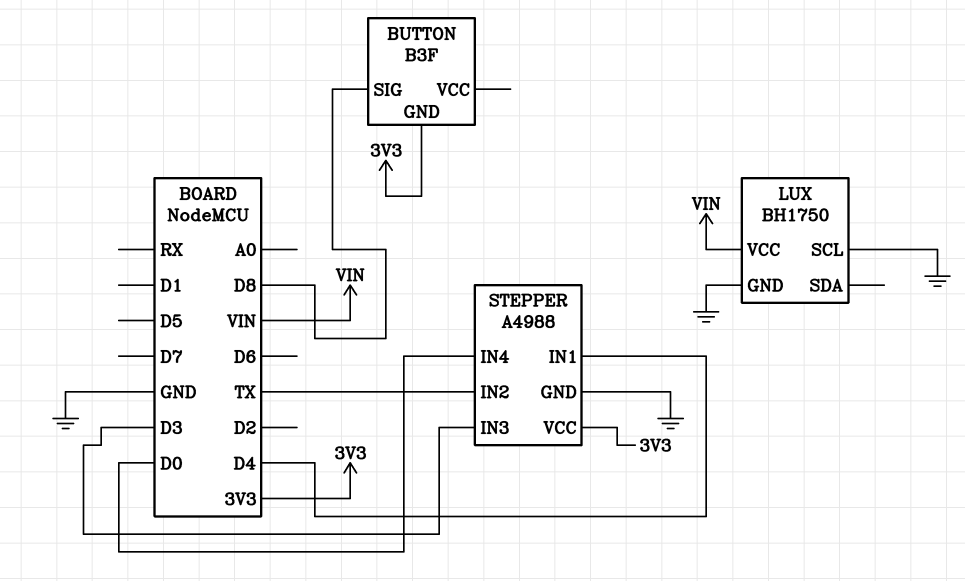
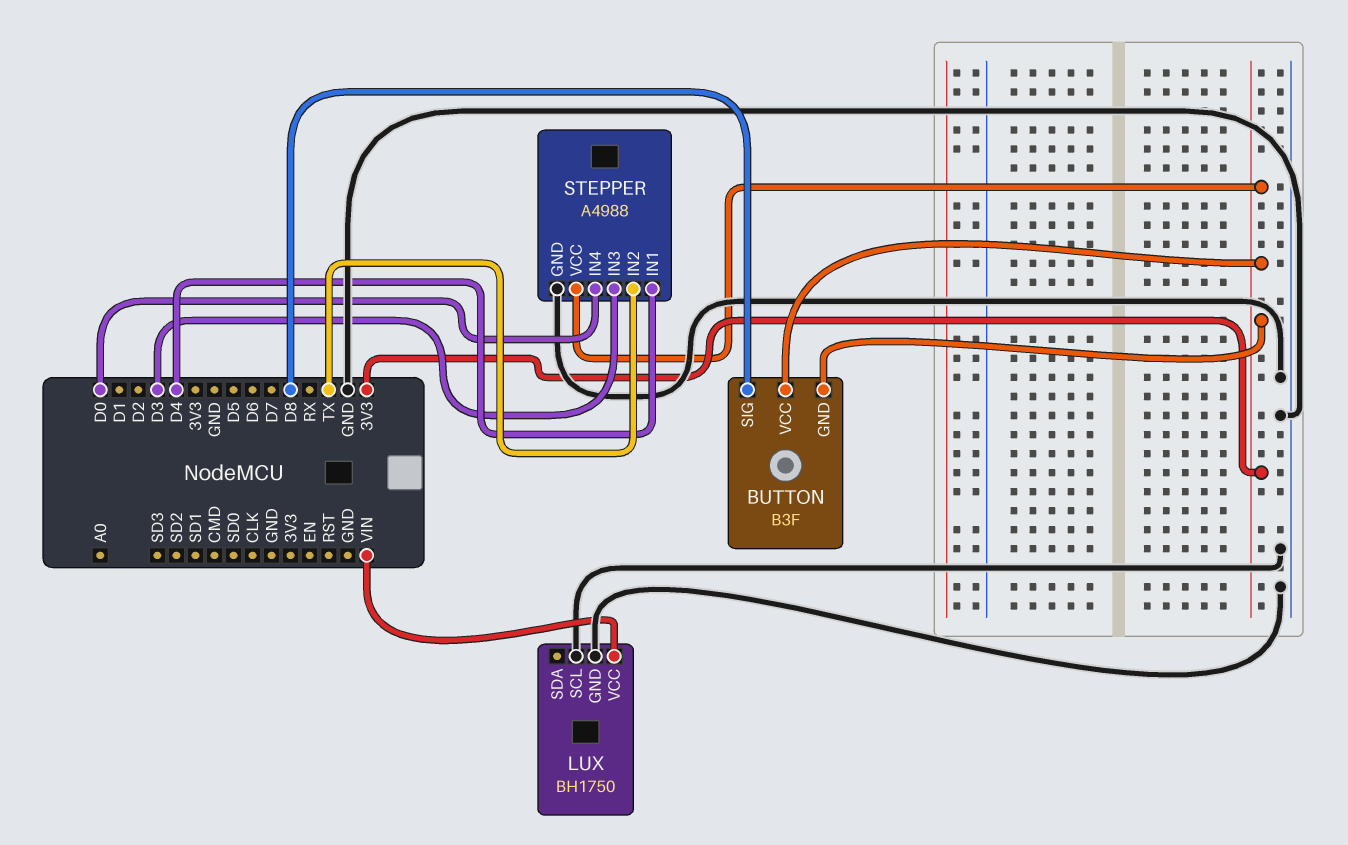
BUTTON pin VCC: none -> 3V3

